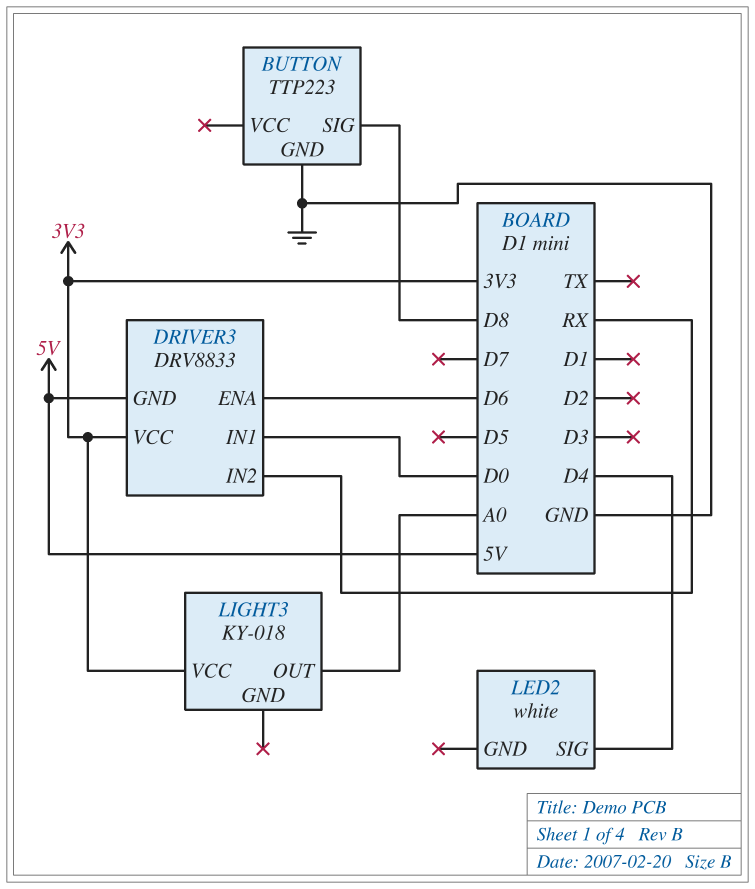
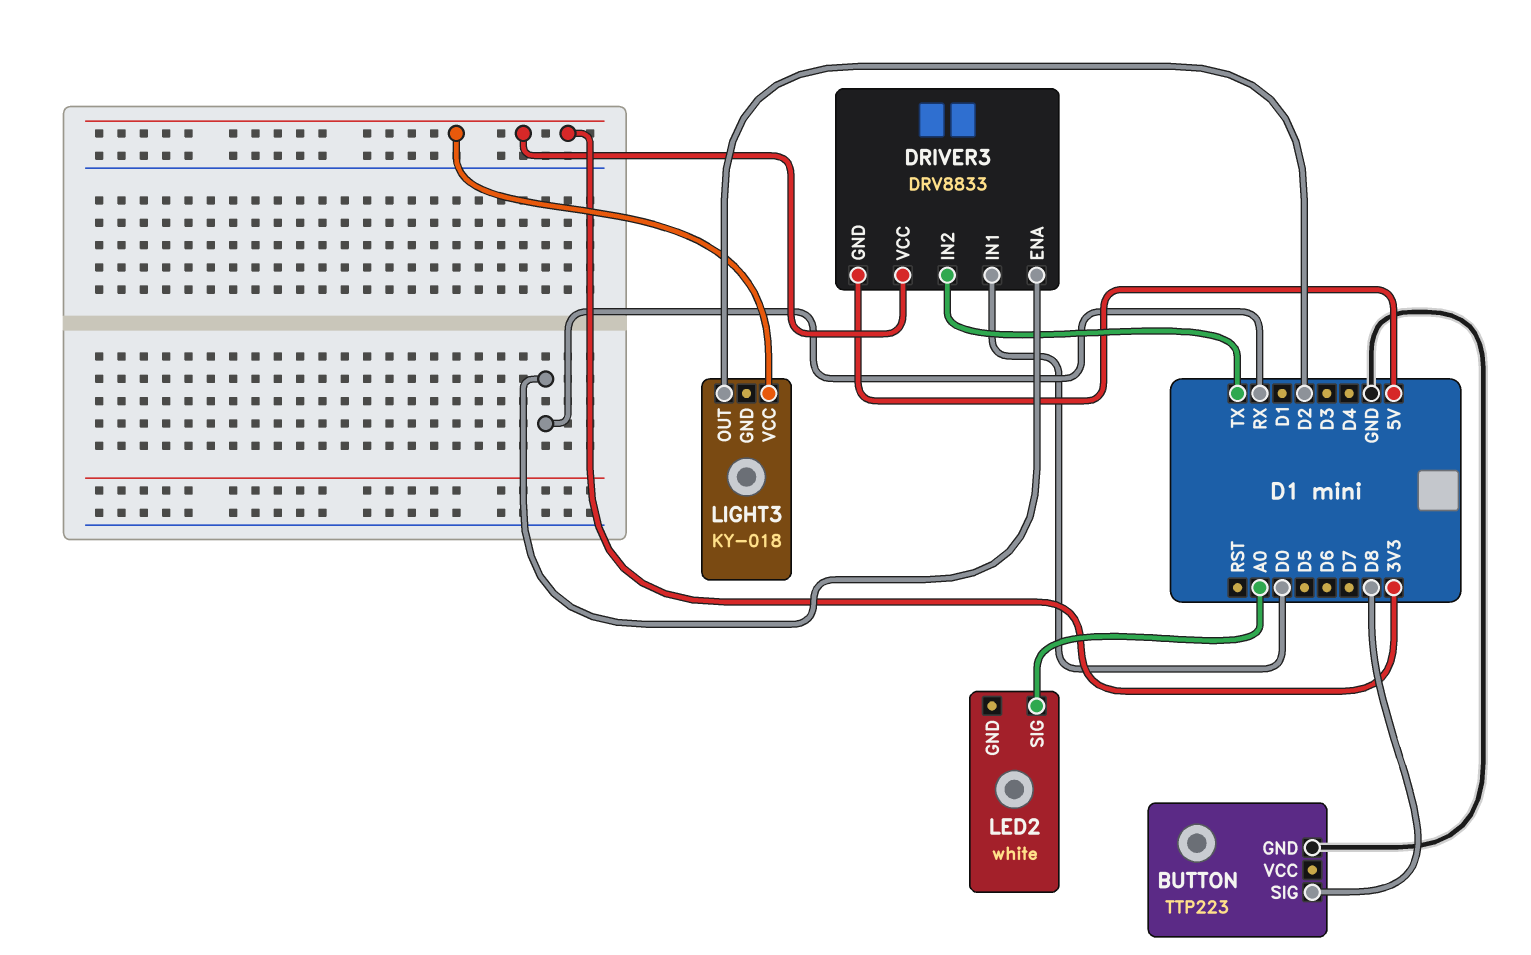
DRIVER3 pin ENA: D6 -> RX
DRIVER3 pin IN2: RX -> TX
LED2 pin SIG: D4 -> A0
LIGHT3 pin OUT: A0 -> D2

